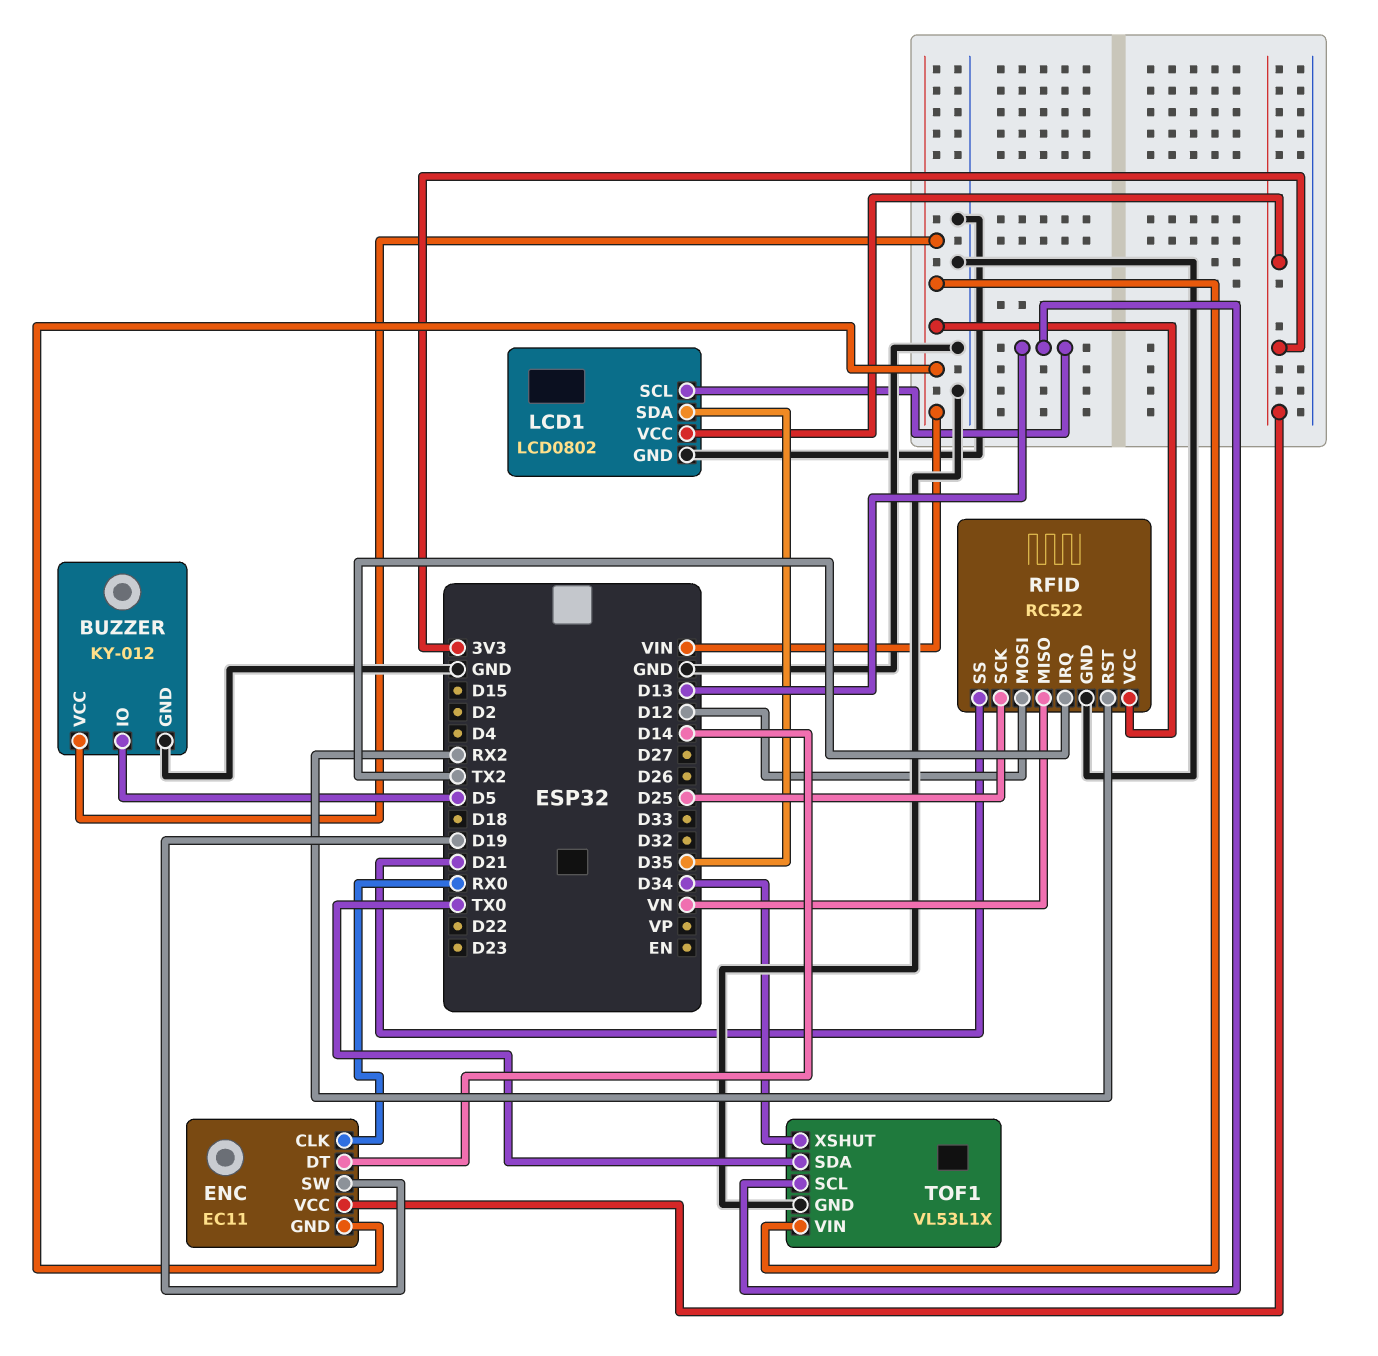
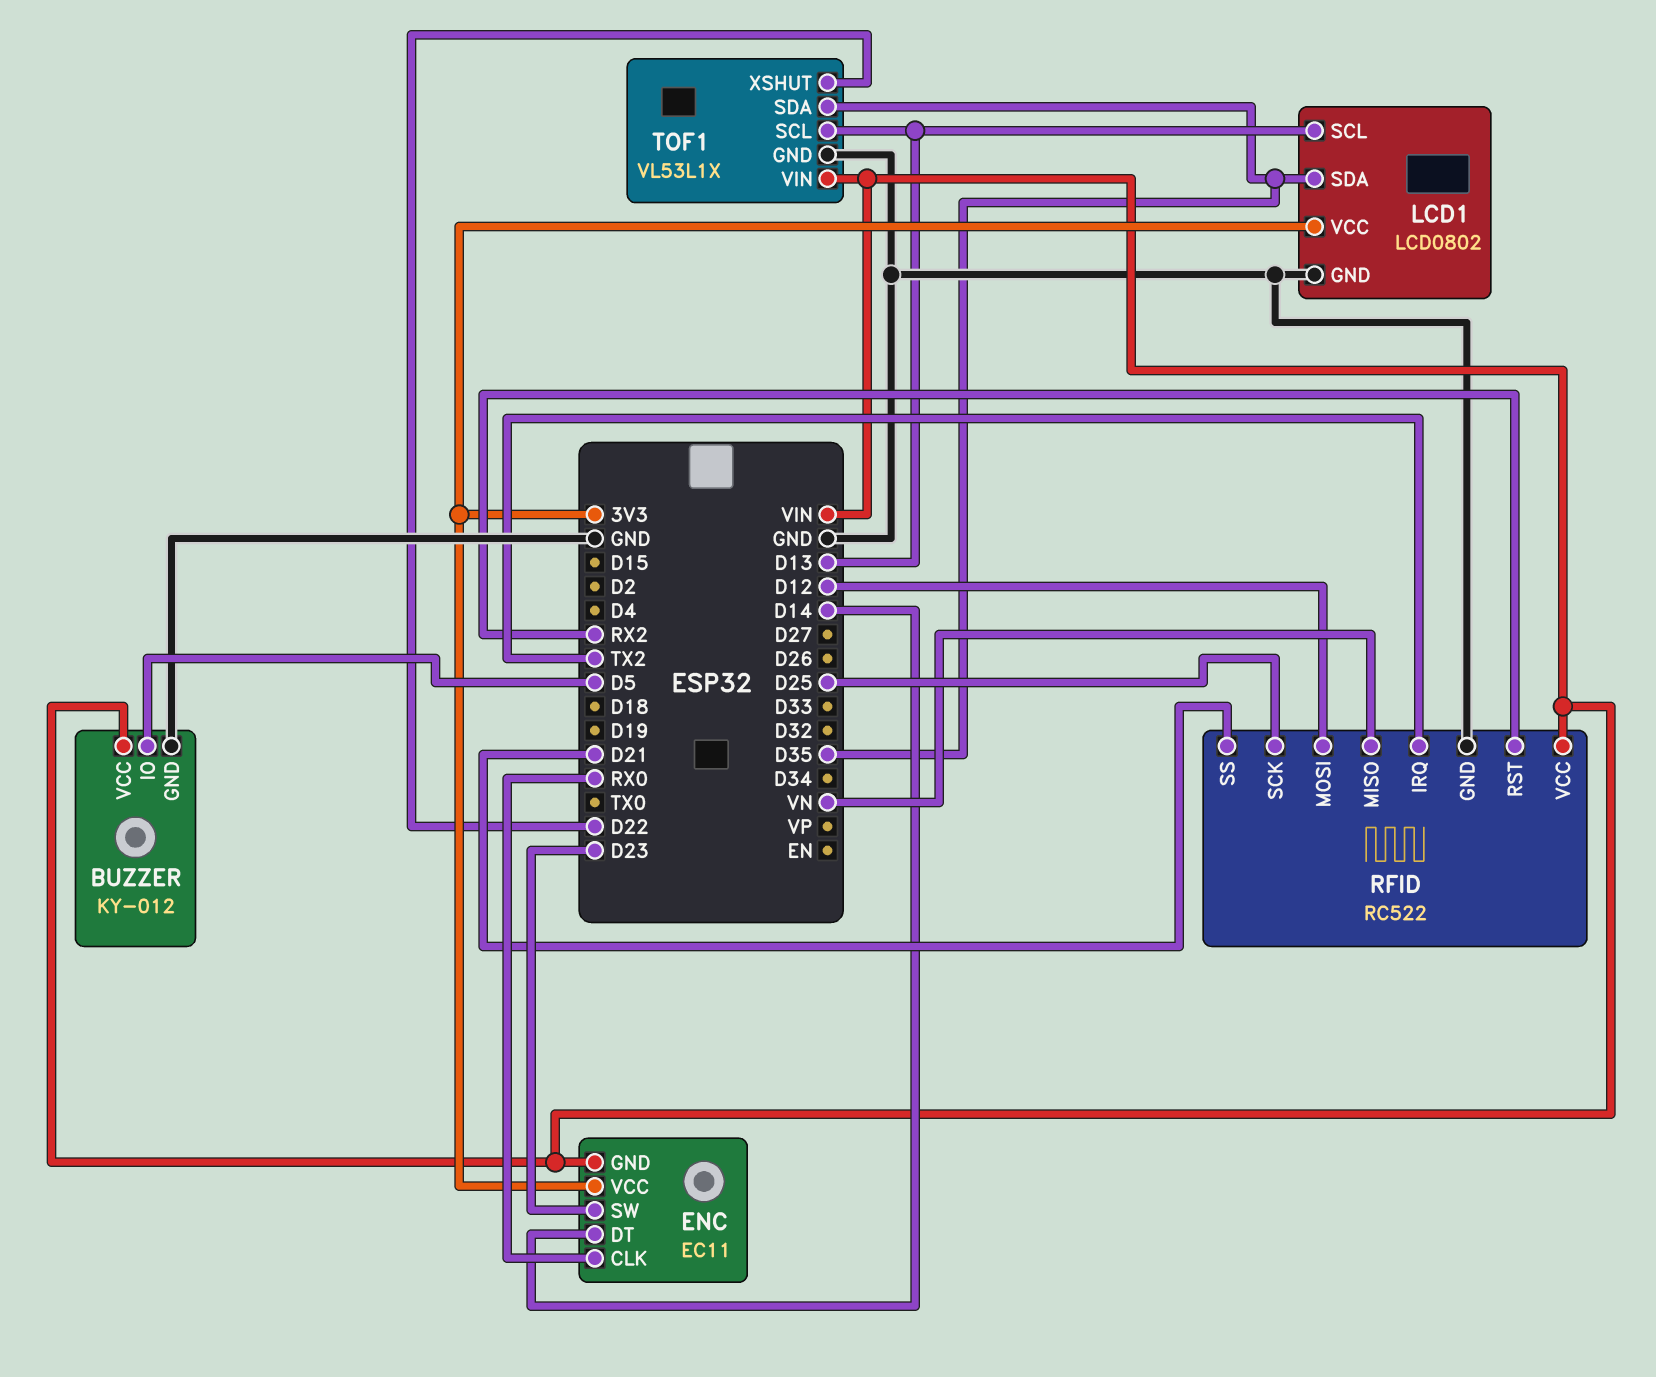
ENC pin SW: D19 -> D23
TOF1 pin SDA: TX0 -> D35
TOF1 pin XSHUT: D34 -> D22

